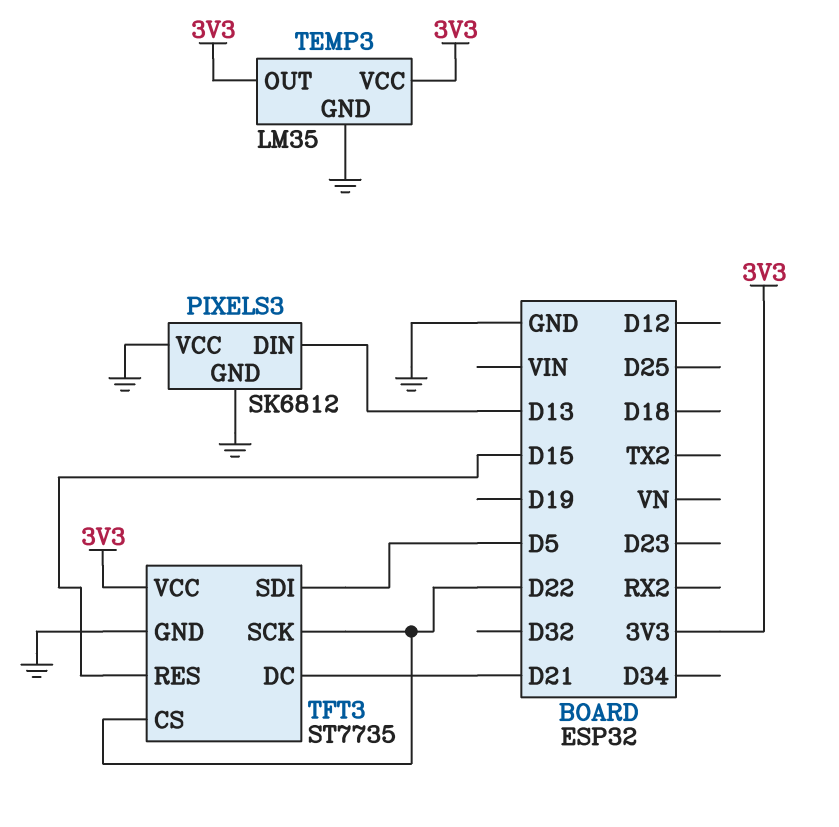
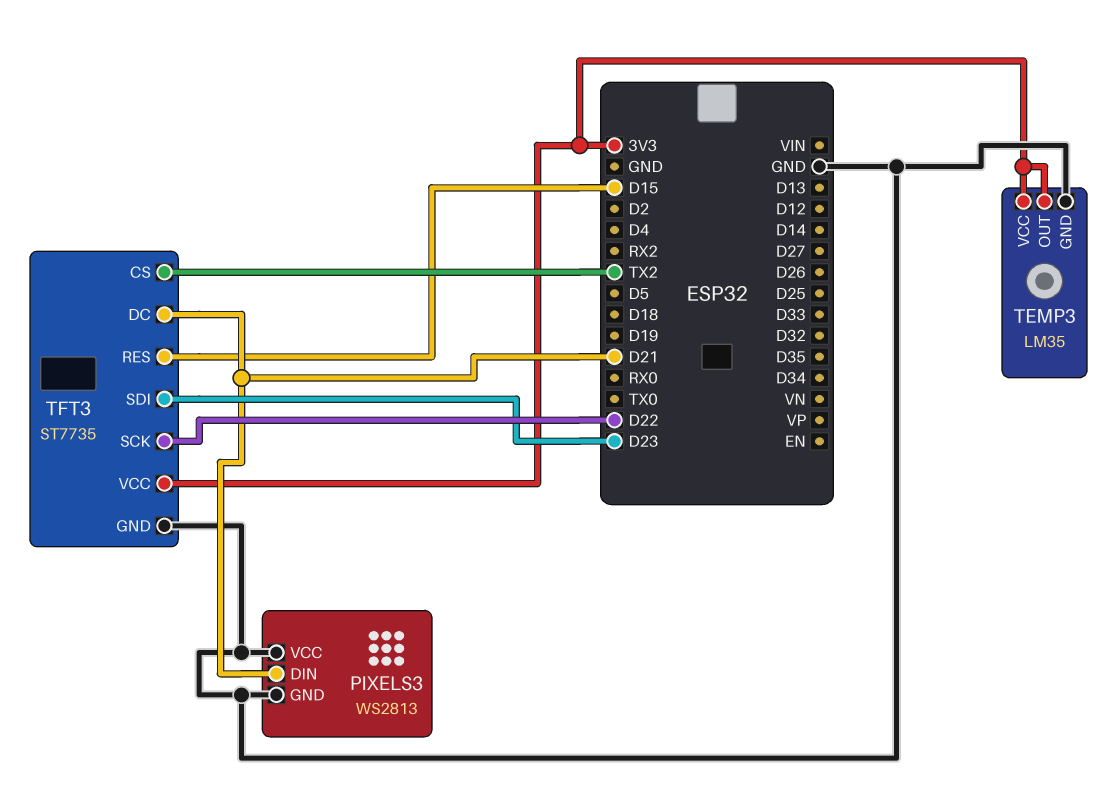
PIXELS3: SK6812 -> WS2813
PIXELS3 pin DIN: D13 -> D21
TFT3 pin CS: D22 -> TX2
TFT3 pin SDI: D5 -> D23

